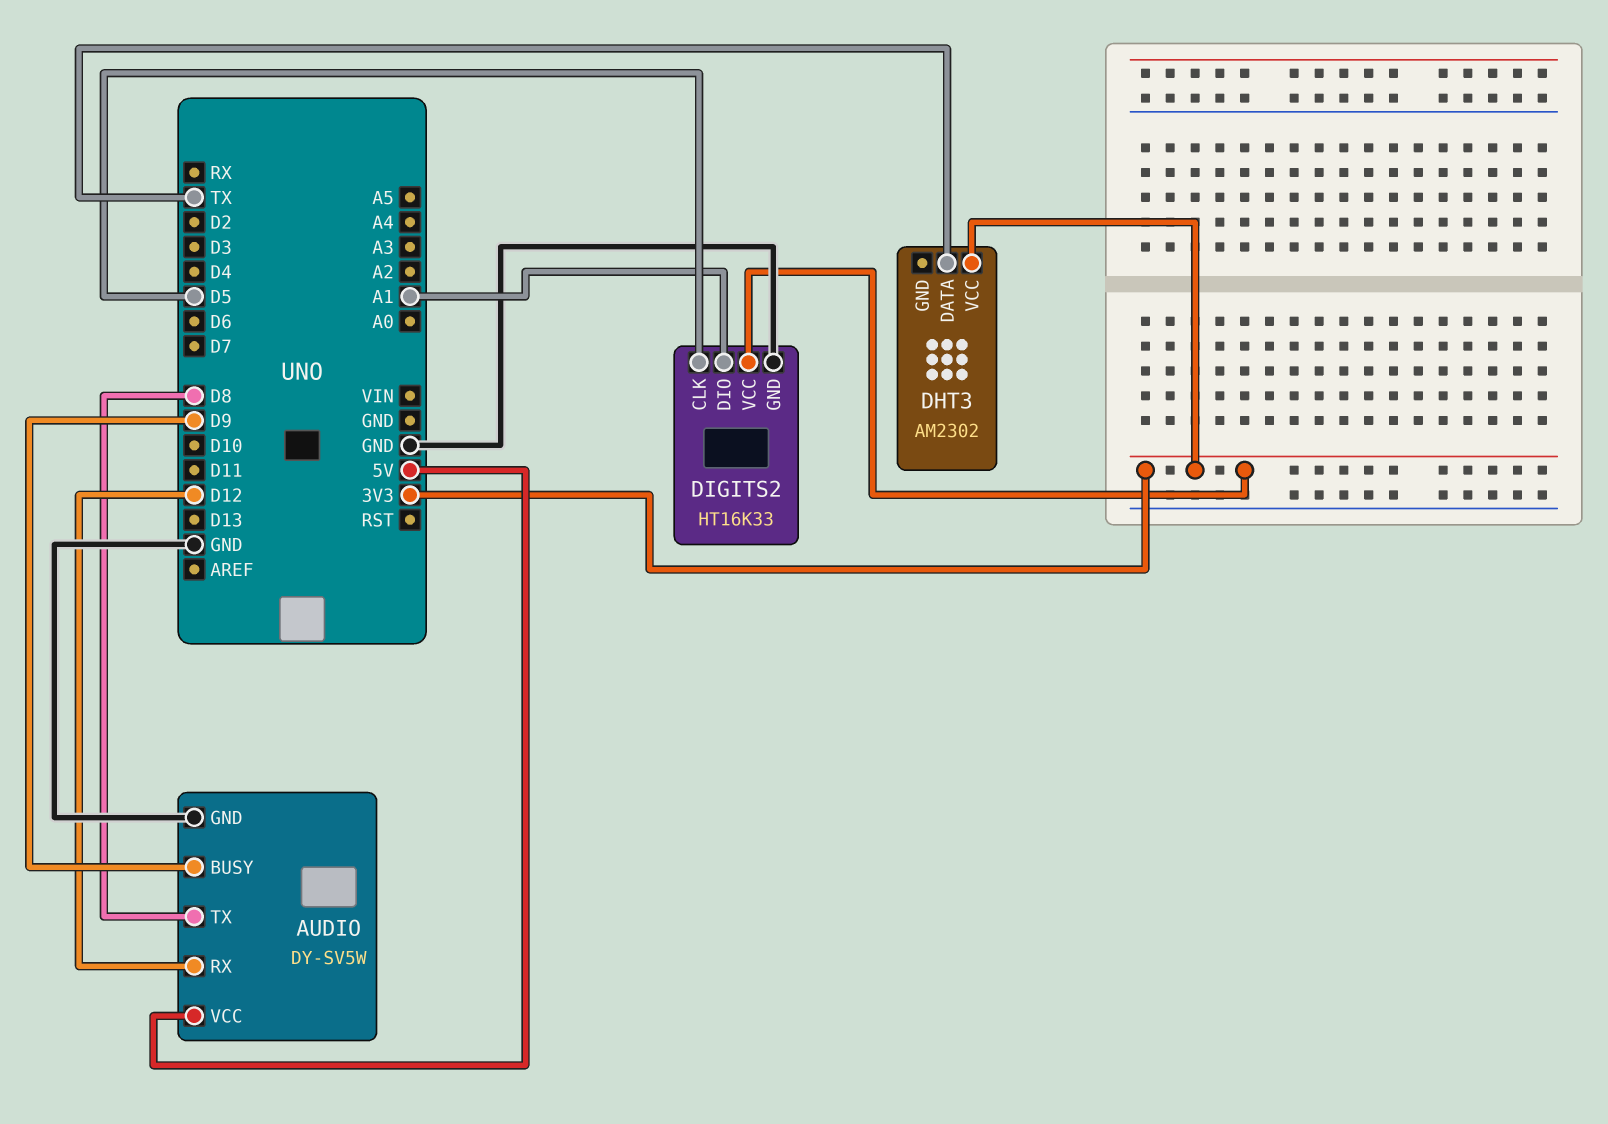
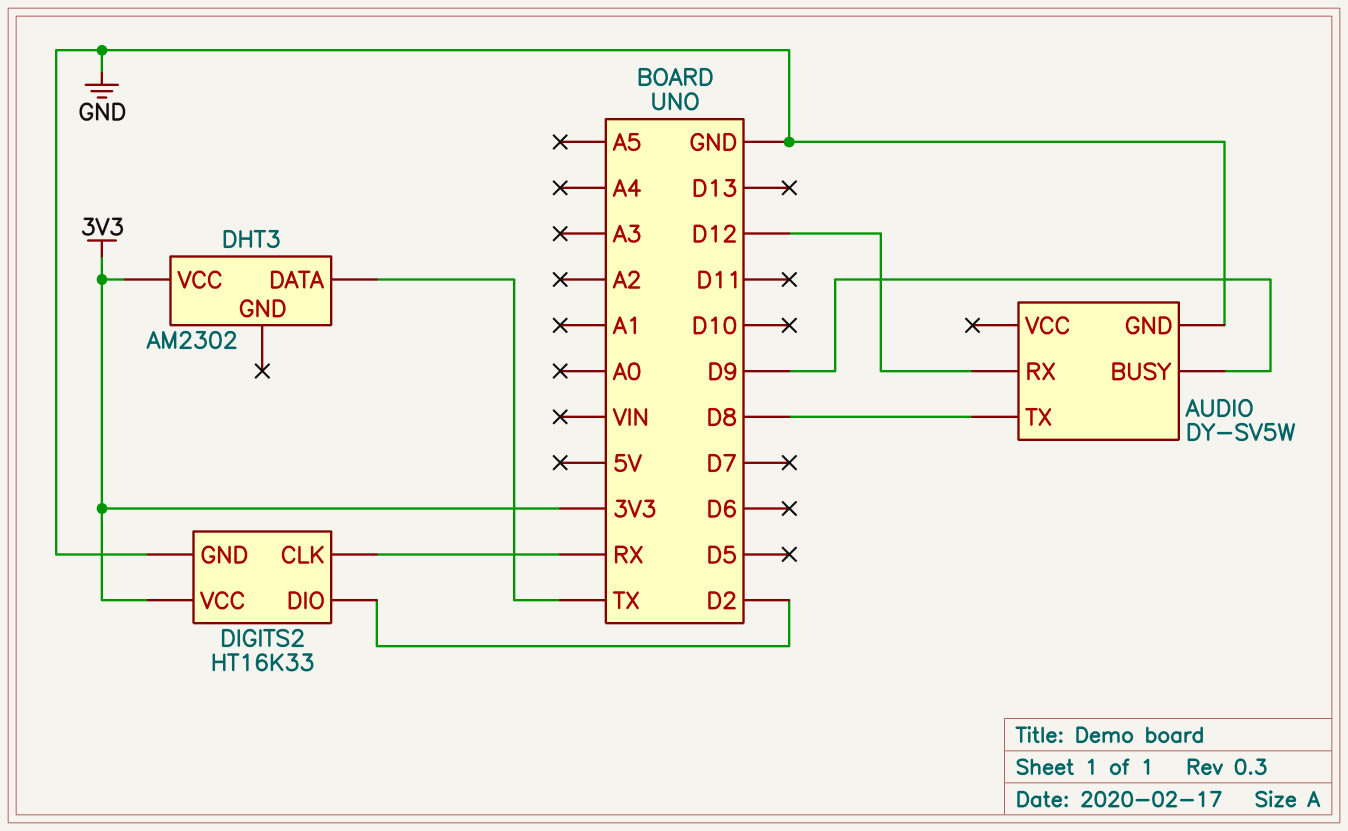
AUDIO pin VCC: 5V -> none
DIGITS2 pin CLK: D5 -> RX
DIGITS2 pin DIO: A1 -> D2

